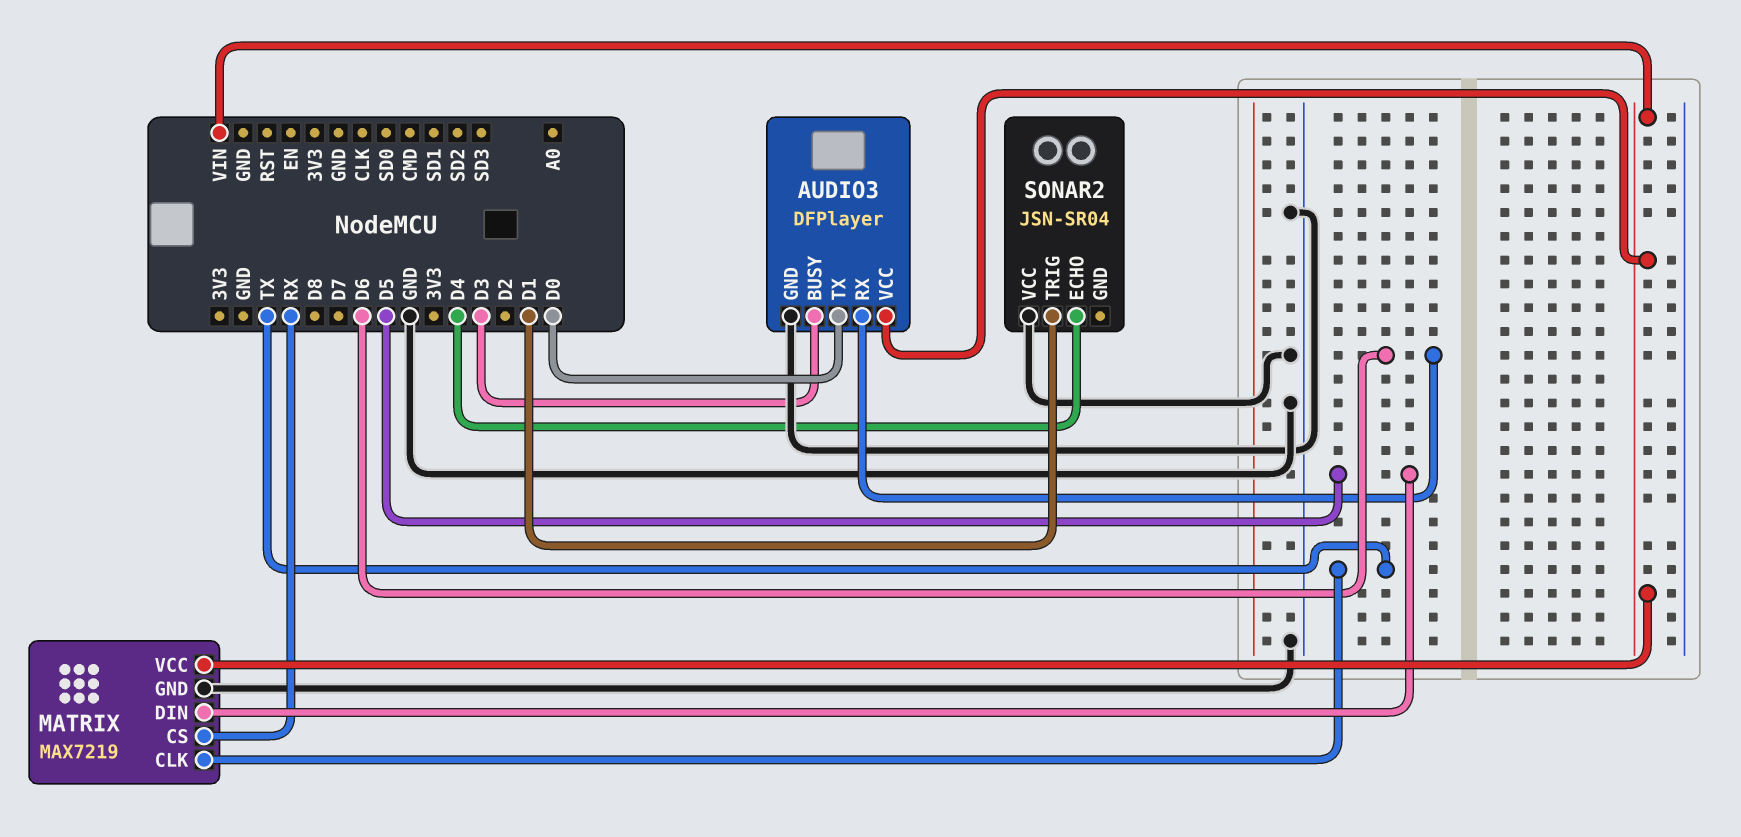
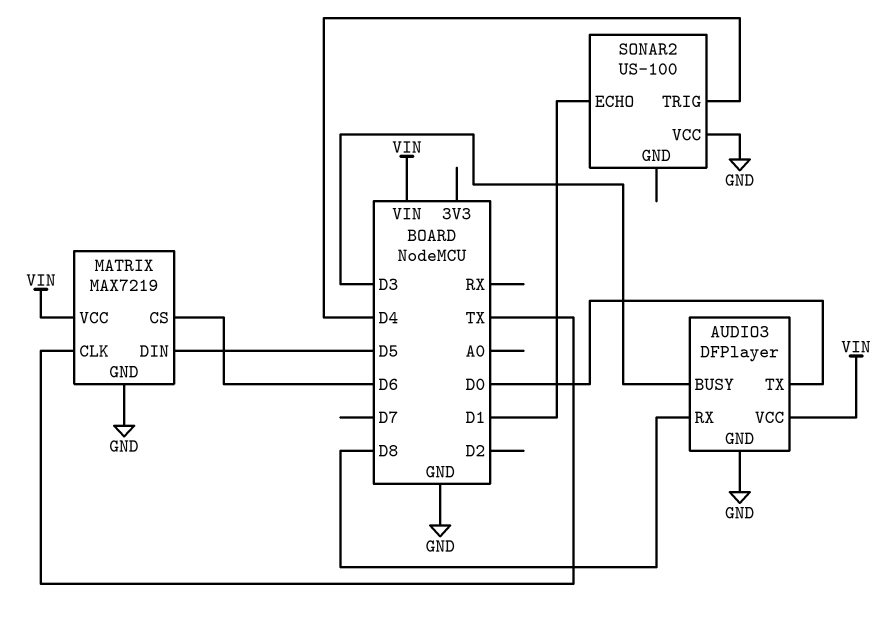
AUDIO3 pin RX: D6 -> D8
MATRIX pin CS: RX -> D6
SONAR2: JSN-SR04 -> US-100
SONAR2 pin ECHO: D4 -> D1
SONAR2 pin TRIG: D1 -> D4

